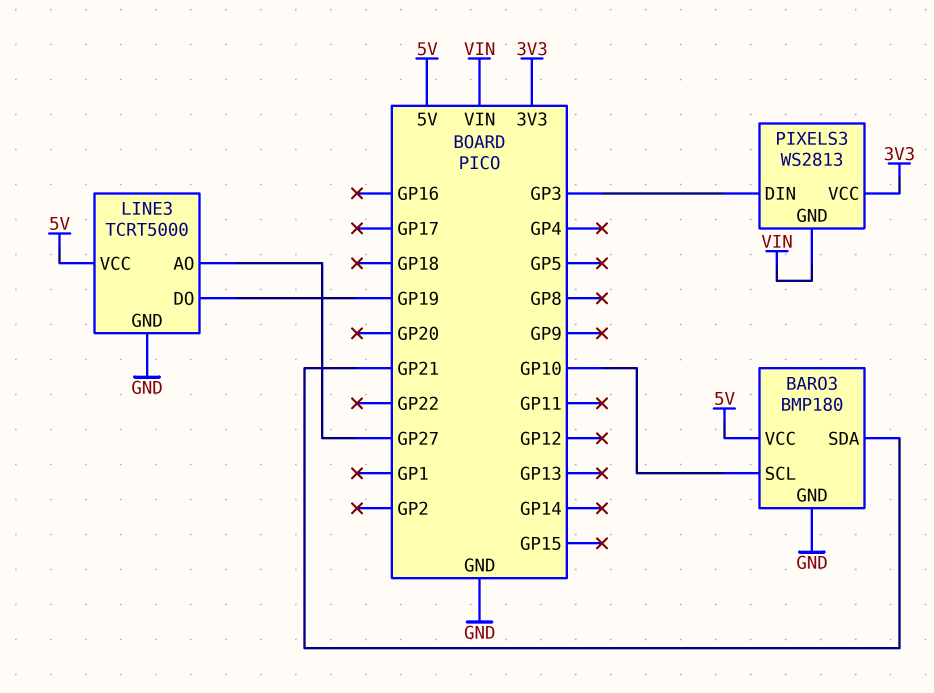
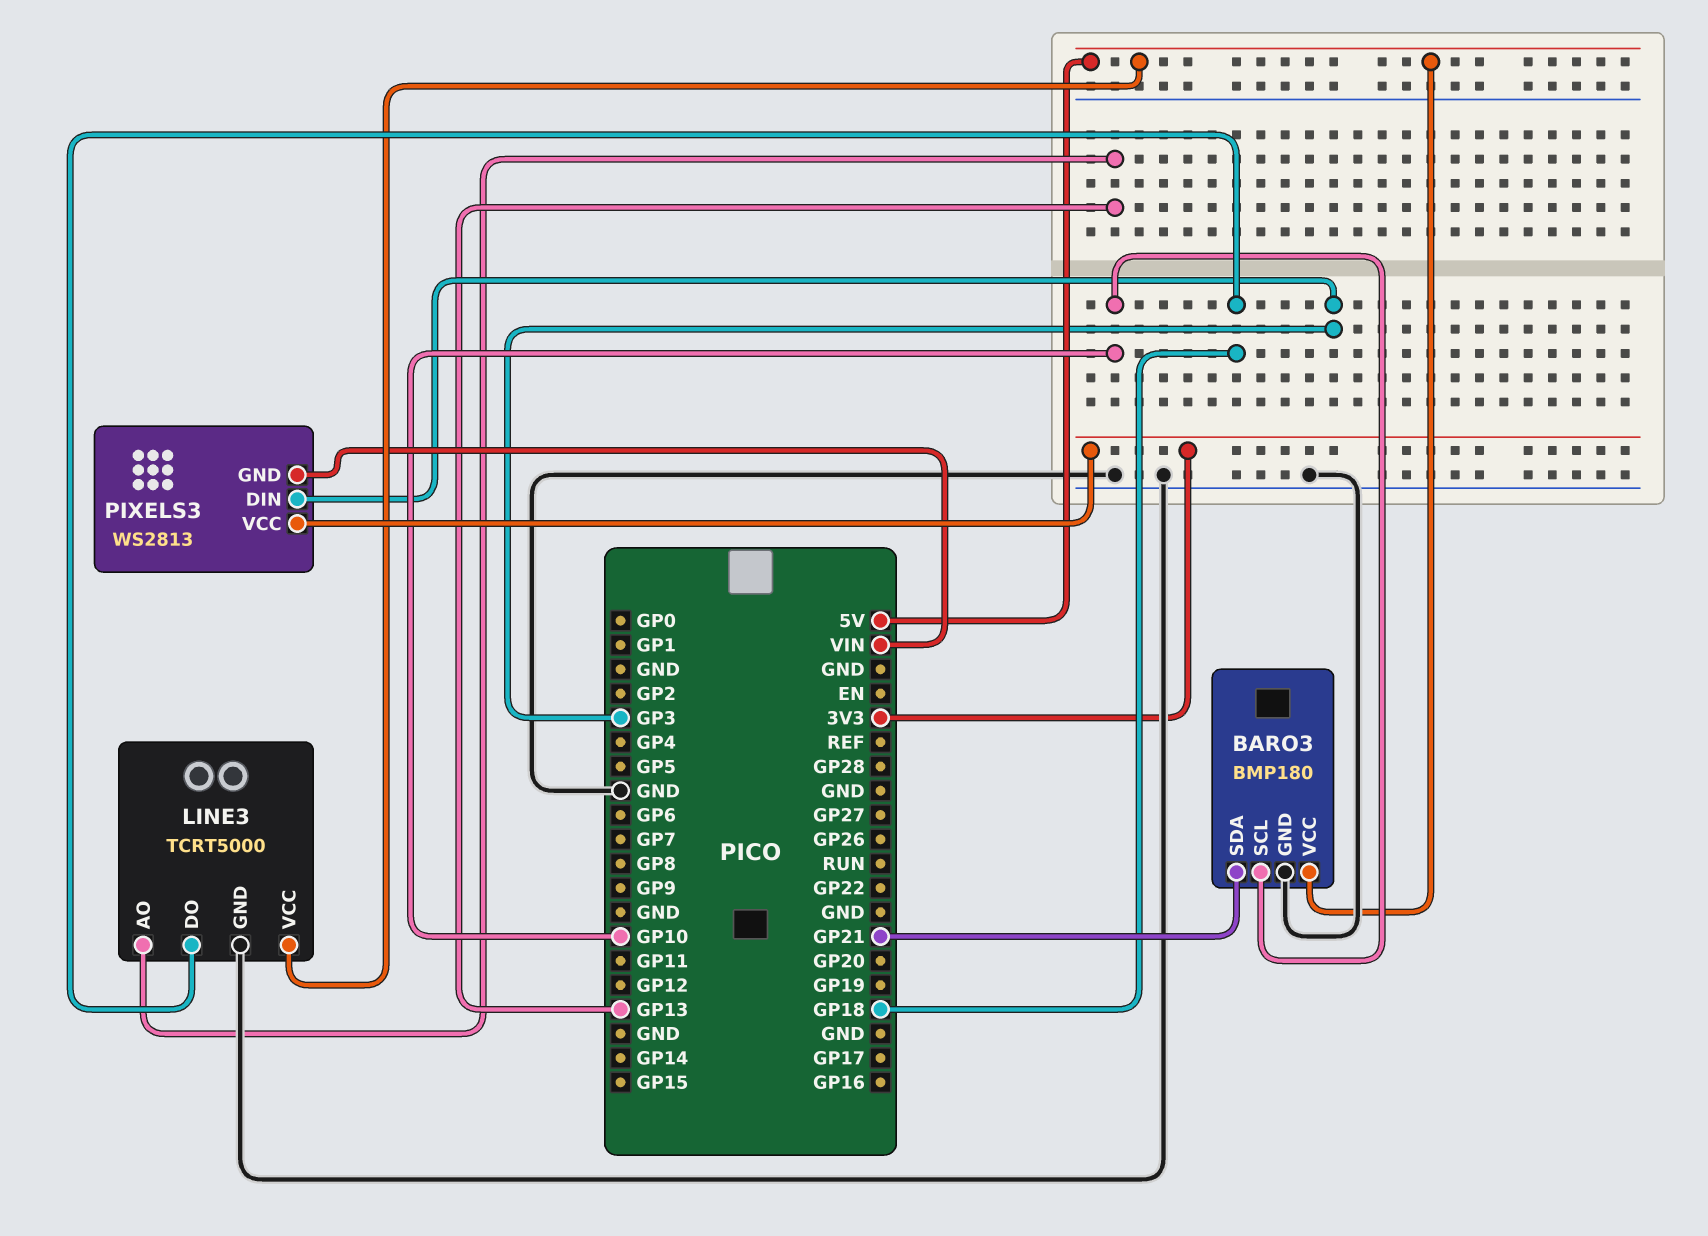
LINE3 pin AO: GP27 -> GP13
LINE3 pin DO: GP19 -> GP18

